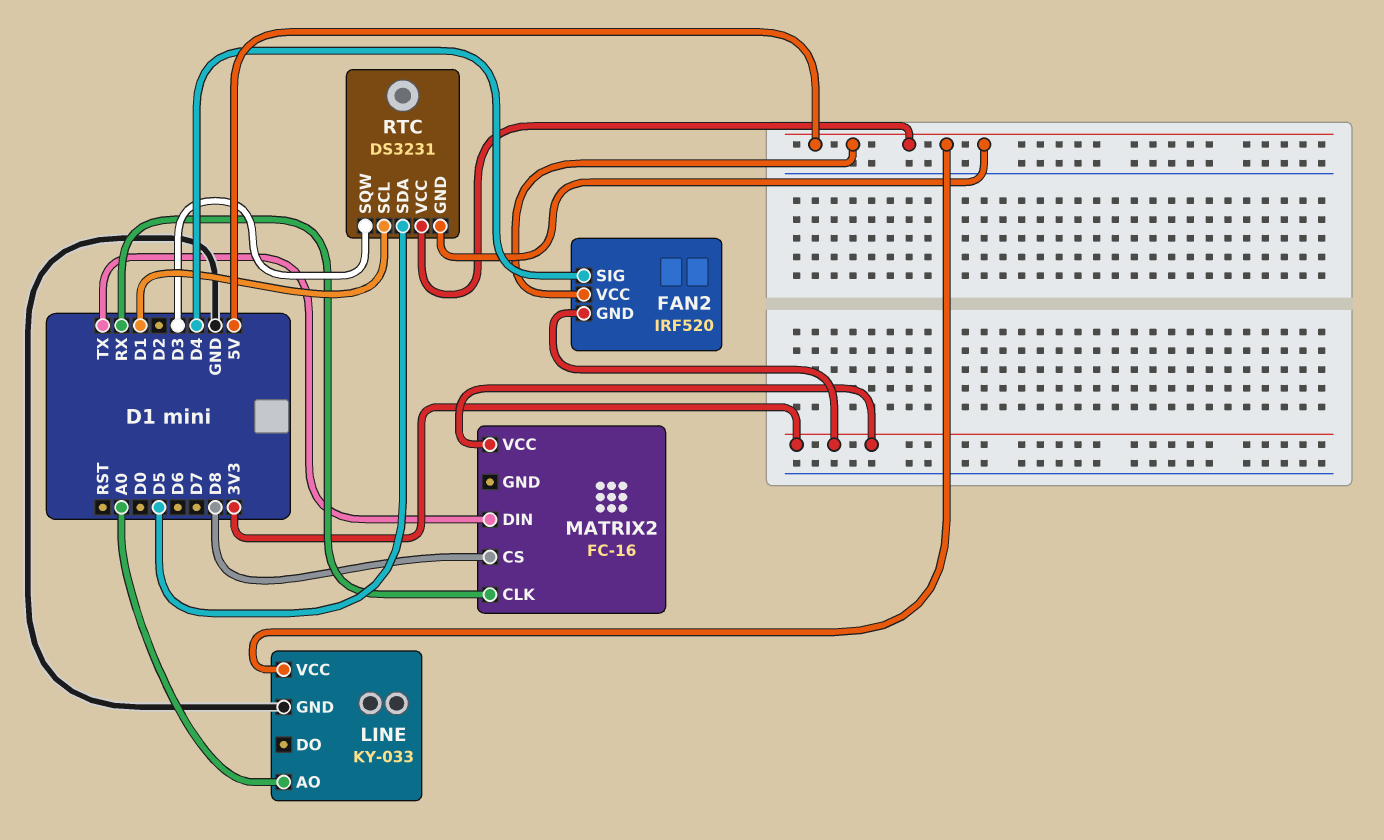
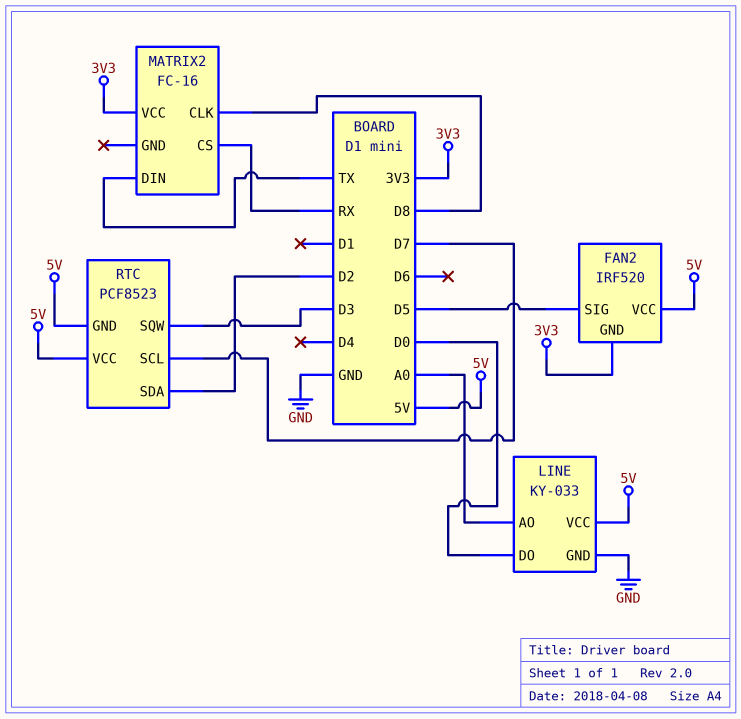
FAN2 pin SIG: D4 -> D5
LINE pin DO: none -> D0
MATRIX2 pin CLK: RX -> D8
MATRIX2 pin CS: D8 -> RX
RTC: DS3231 -> PCF8523
RTC pin SCL: D1 -> D7
RTC pin SDA: D5 -> D2

